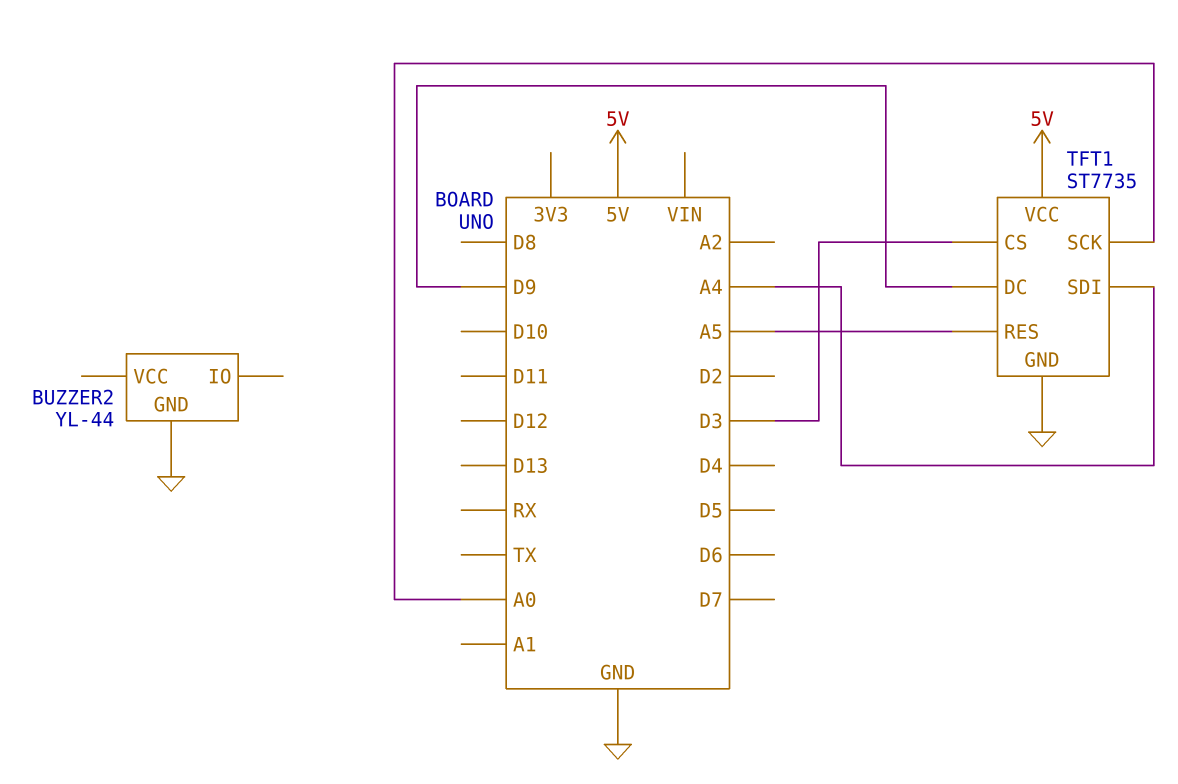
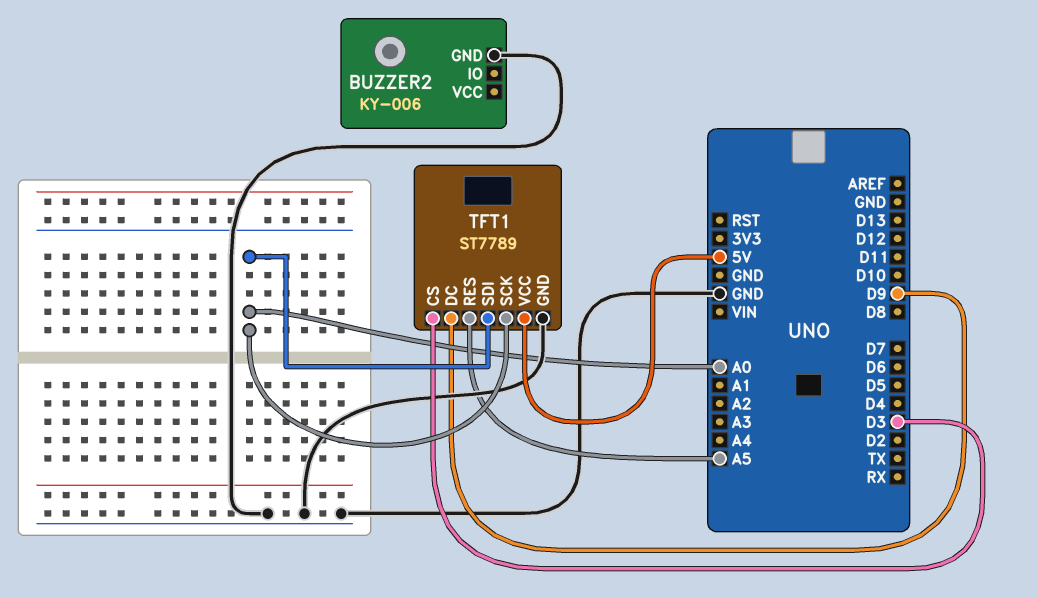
BUZZER2: YL-44 -> KY-006
TFT1: ST7735 -> ST7789
TFT1 pin SDI: A4 -> A0

